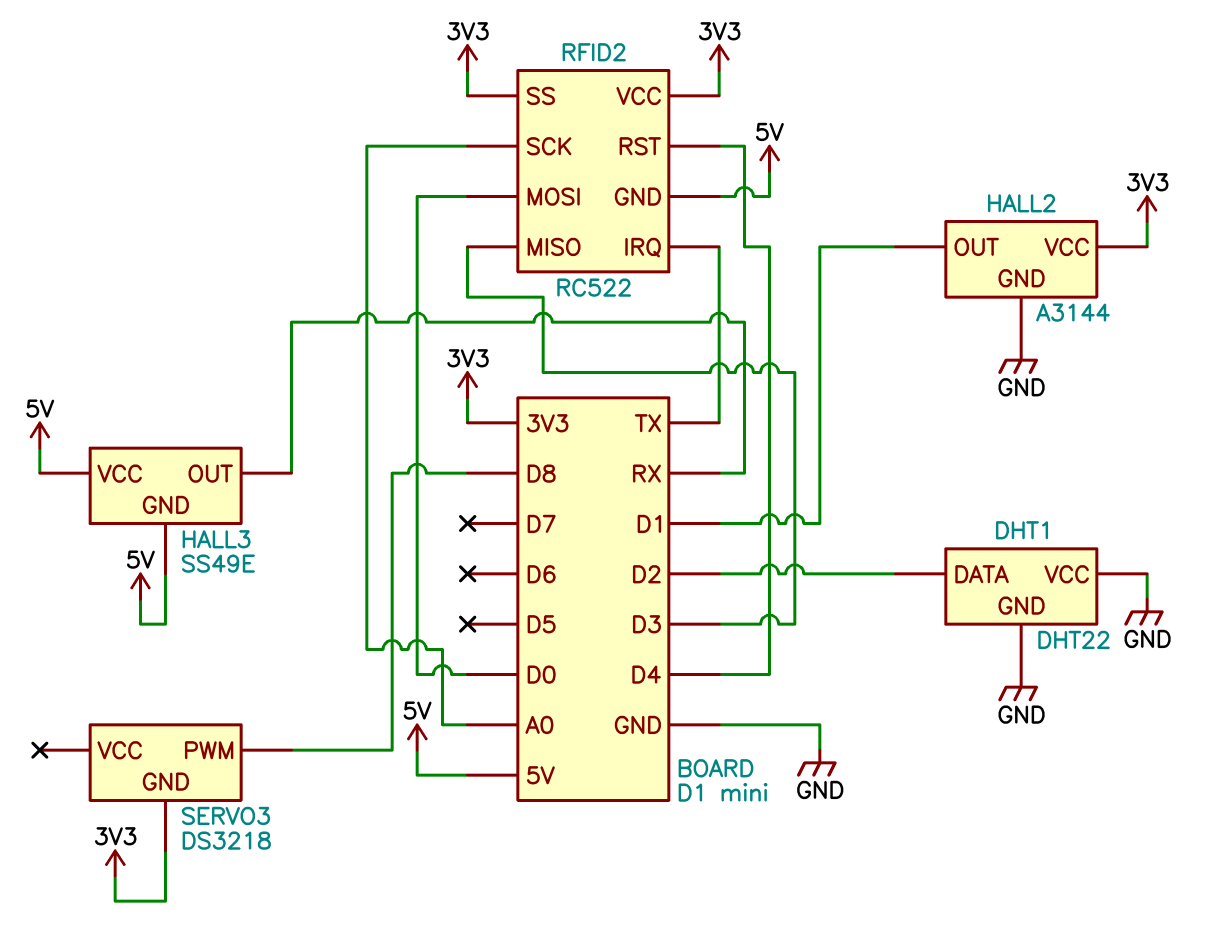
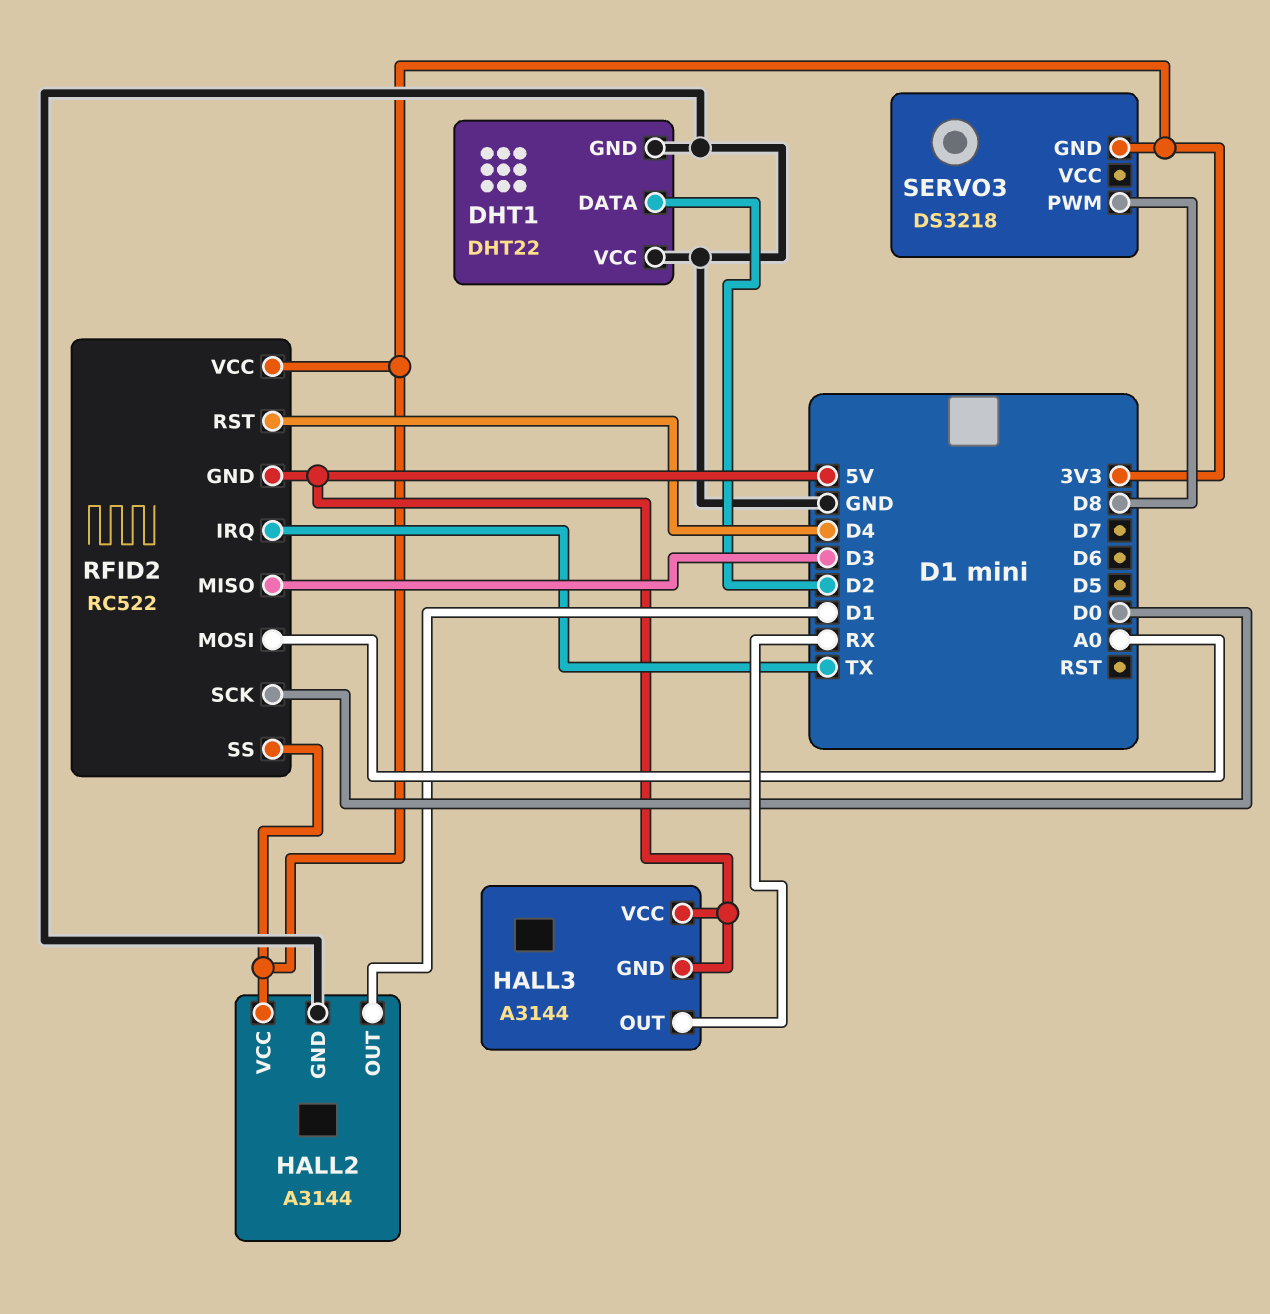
HALL3: SS49E -> A3144
RFID2 pin MOSI: D0 -> A0
RFID2 pin SCK: A0 -> D0

